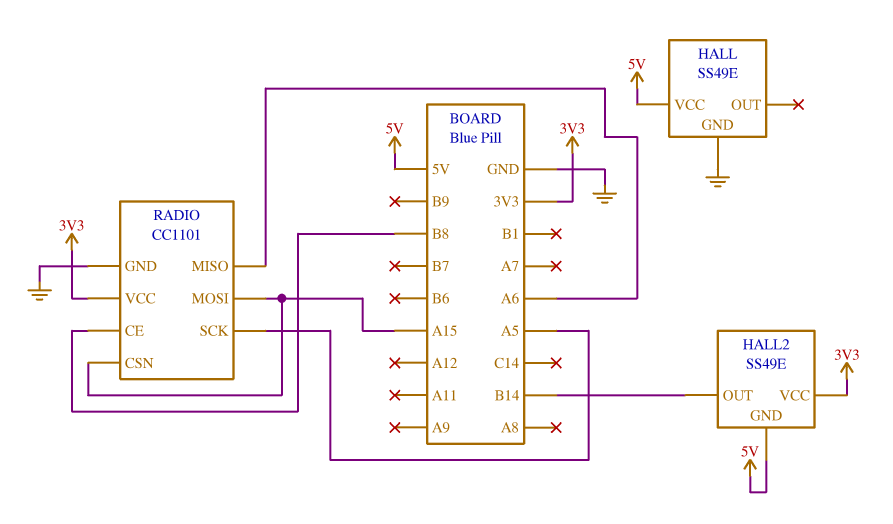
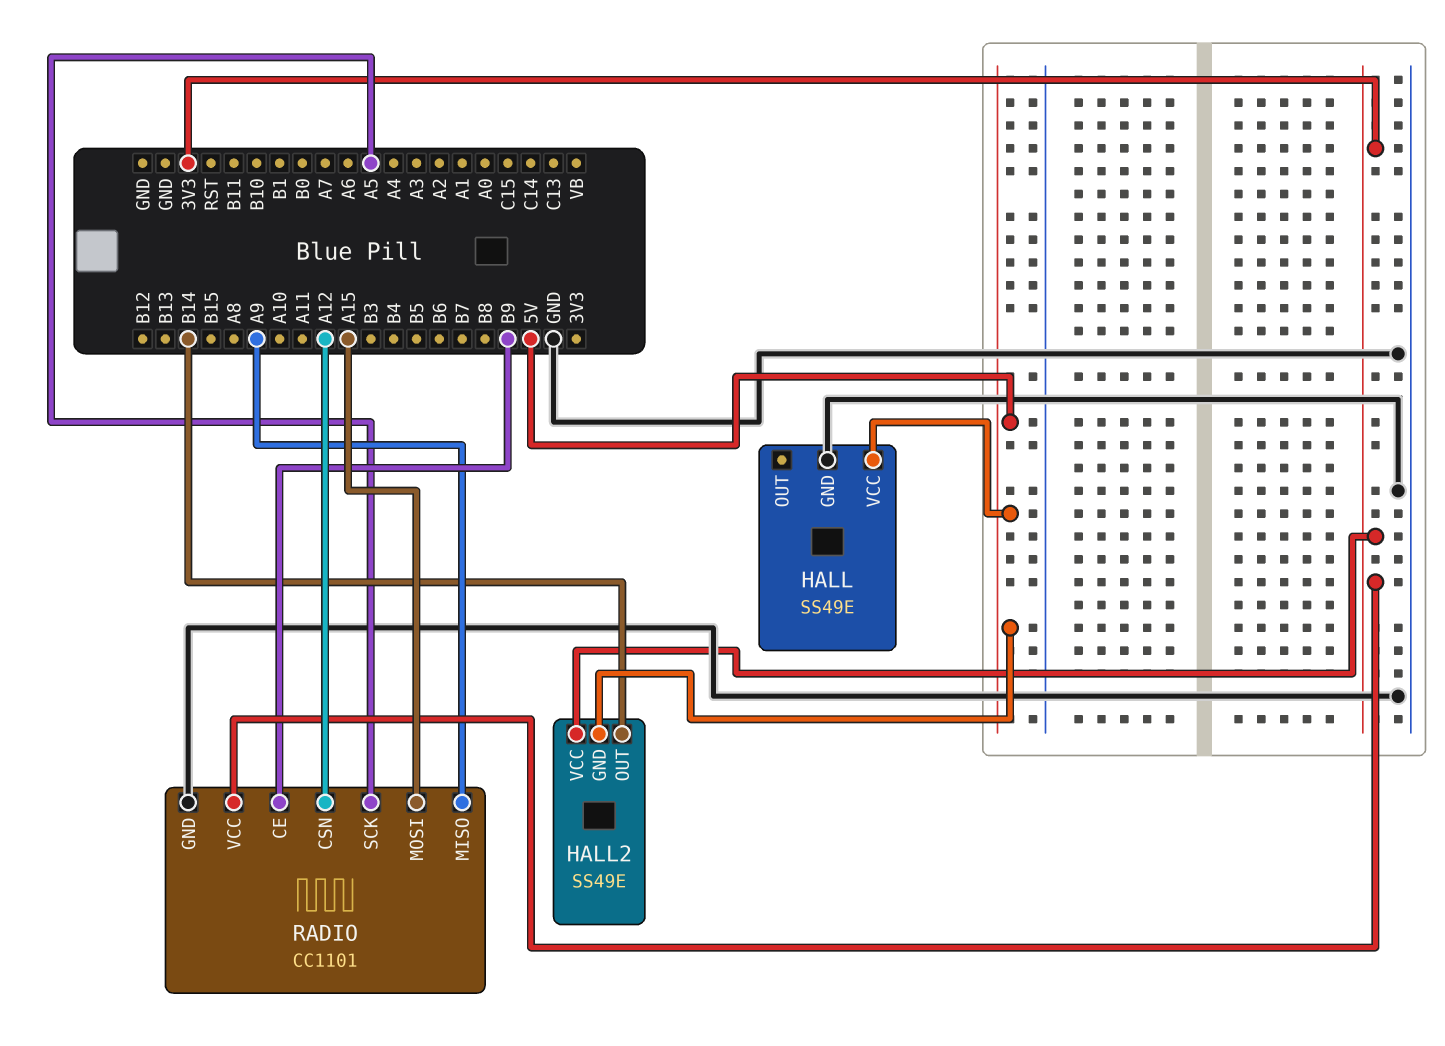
RADIO pin CE: B8 -> B9
RADIO pin CSN: A15 -> A12
RADIO pin MISO: A6 -> A9

